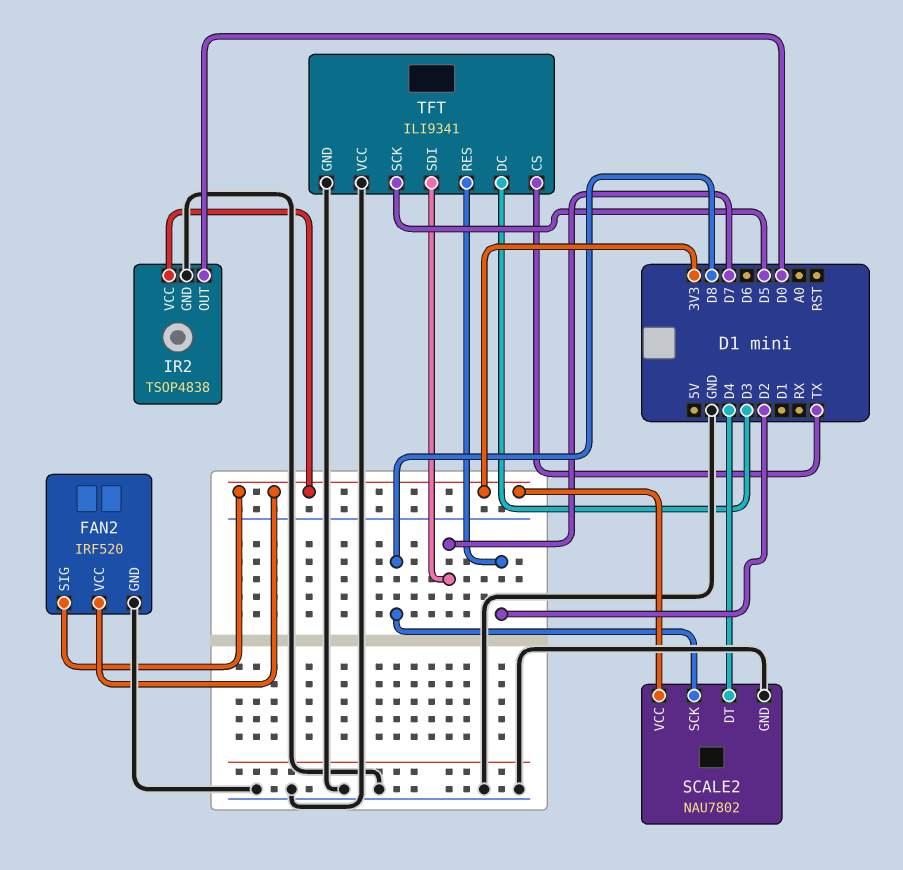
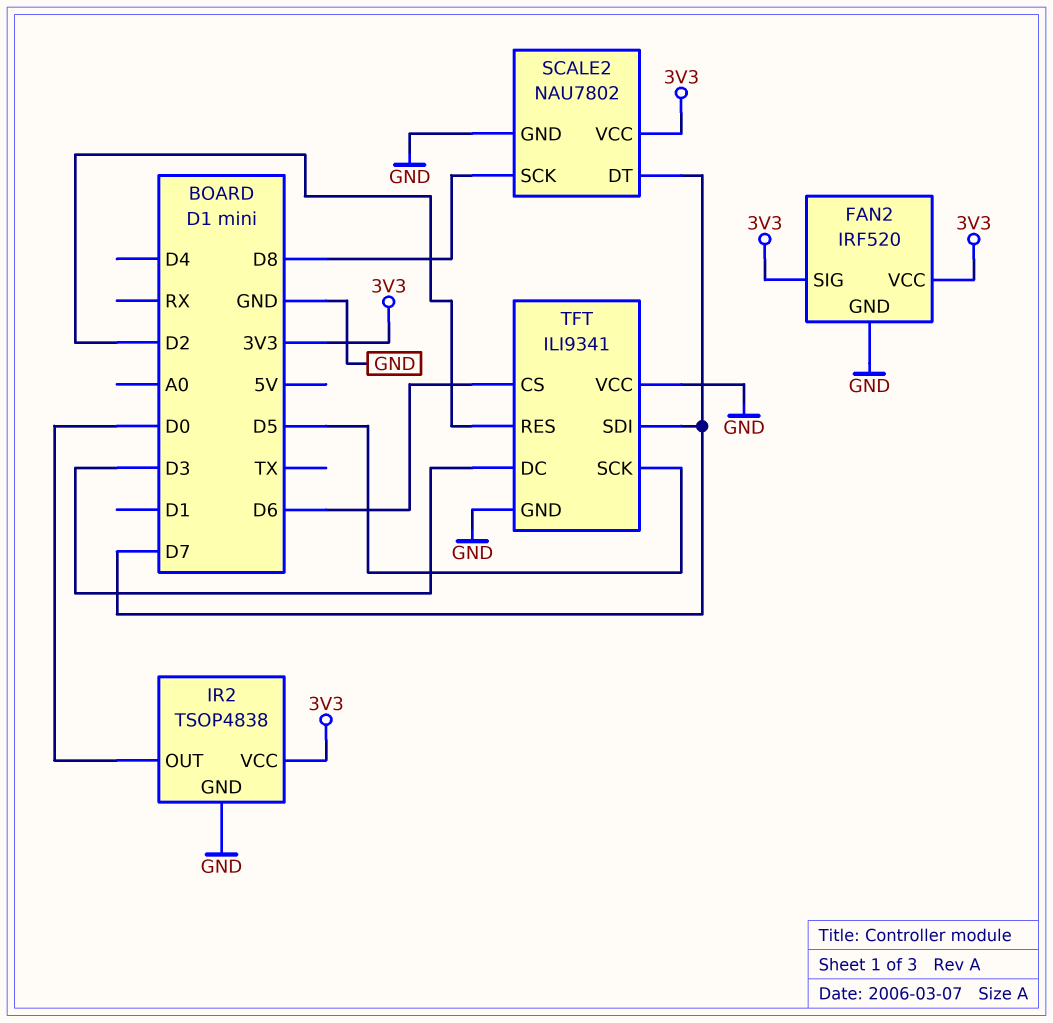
SCALE2 pin DT: D4 -> D7
TFT pin CS: TX -> D6

